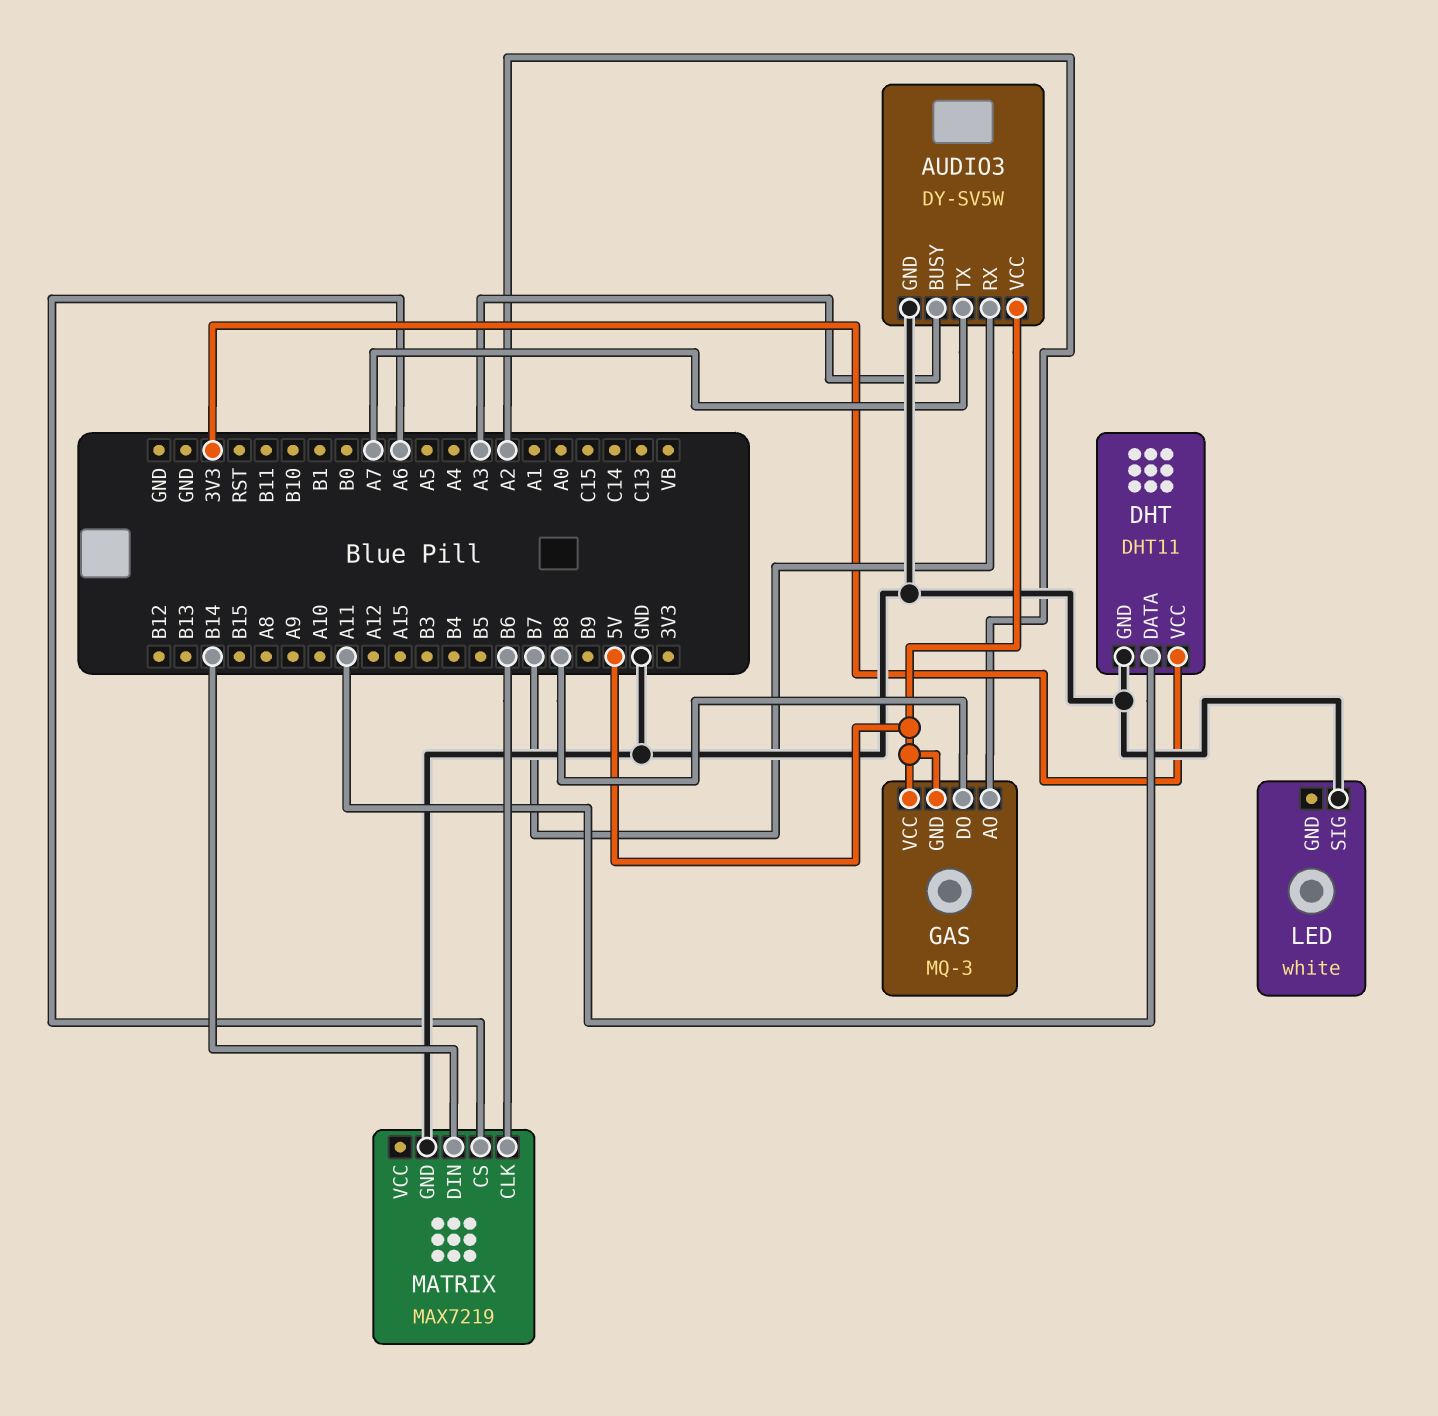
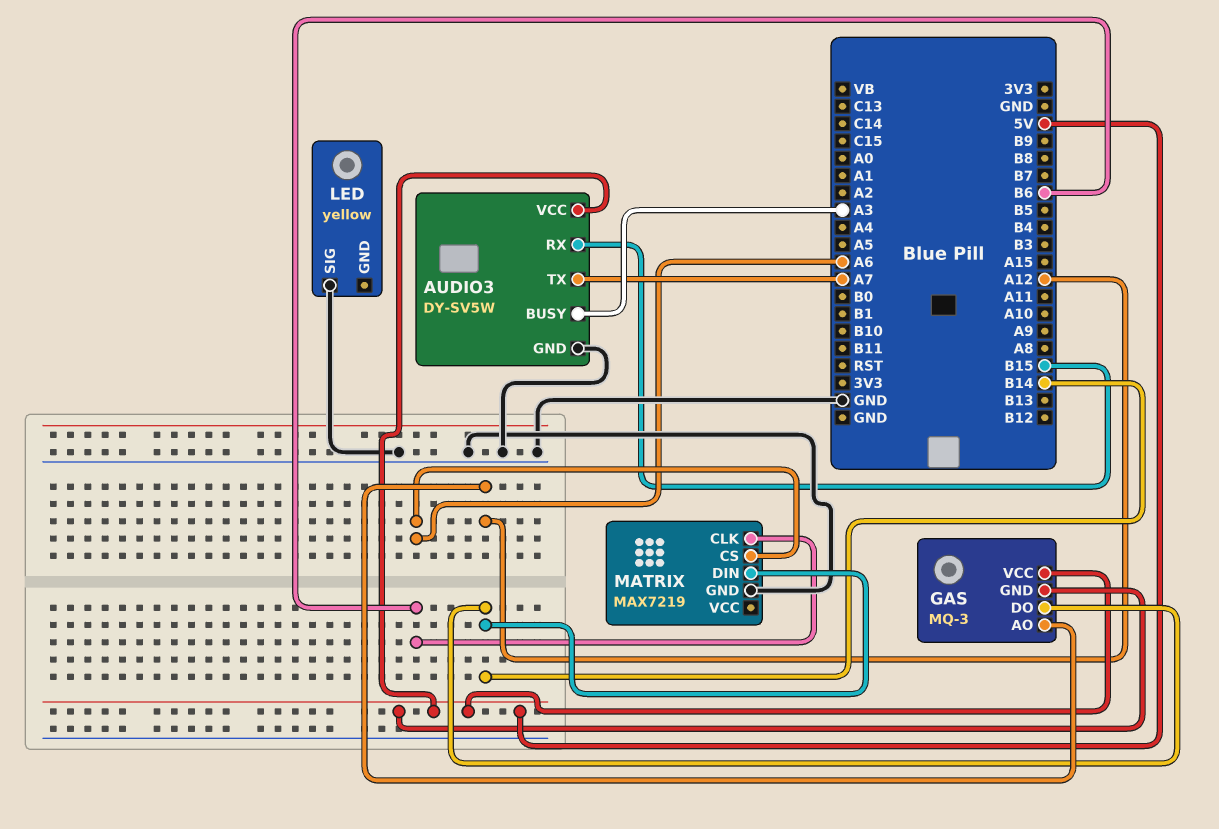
AUDIO3 pin RX: B7 -> B15
DHT: DHT11 -> none
DHT pin DATA: A11 -> none
DHT pin GND: GND -> none
DHT pin VCC: 3V3 -> none
GAS pin AO: A2 -> A12
GAS pin DO: B8 -> B14
LED: white -> yellow

